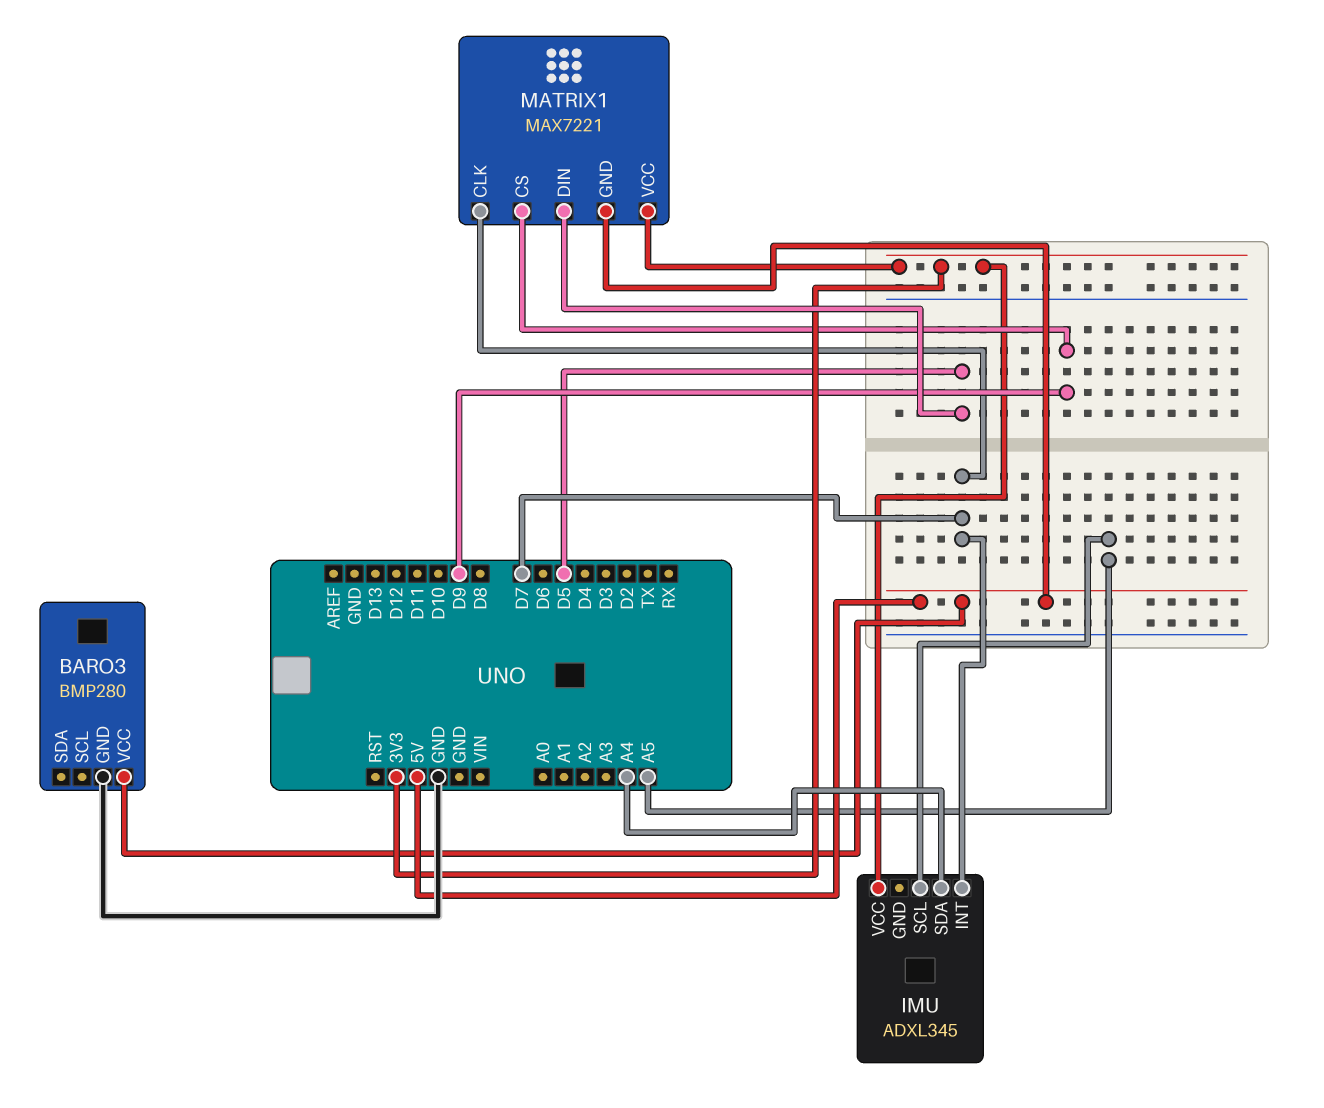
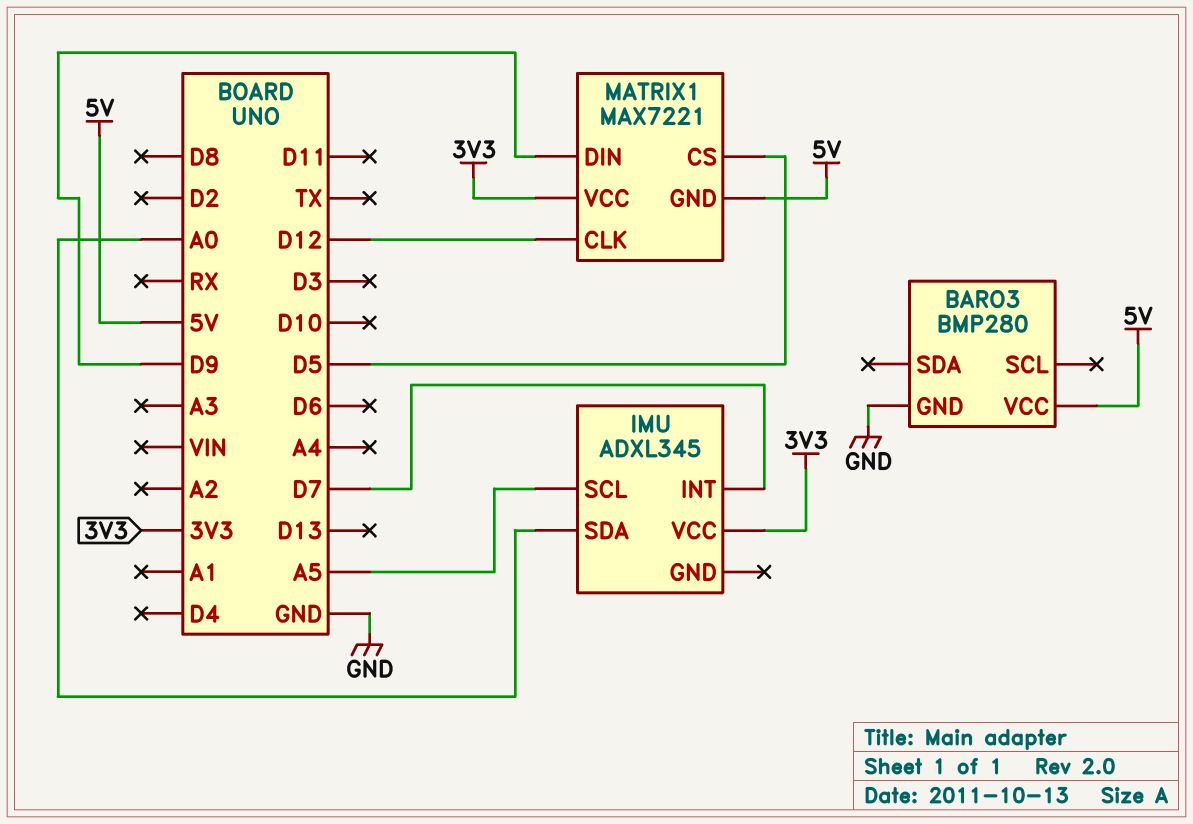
IMU pin SDA: A4 -> A0
MATRIX1 pin CLK: D7 -> D12
MATRIX1 pin CS: D9 -> D5
MATRIX1 pin DIN: D5 -> D9

